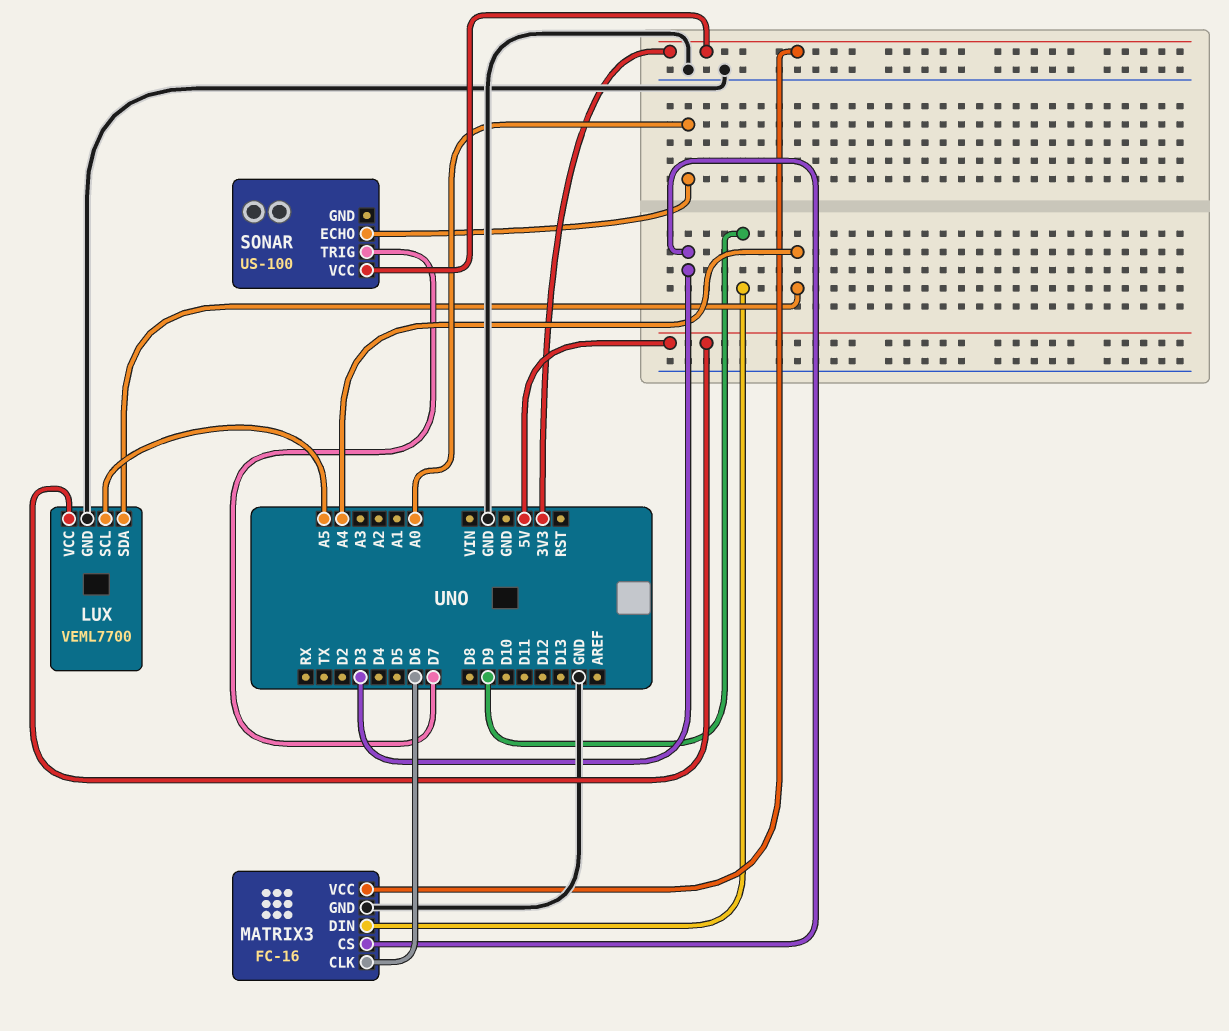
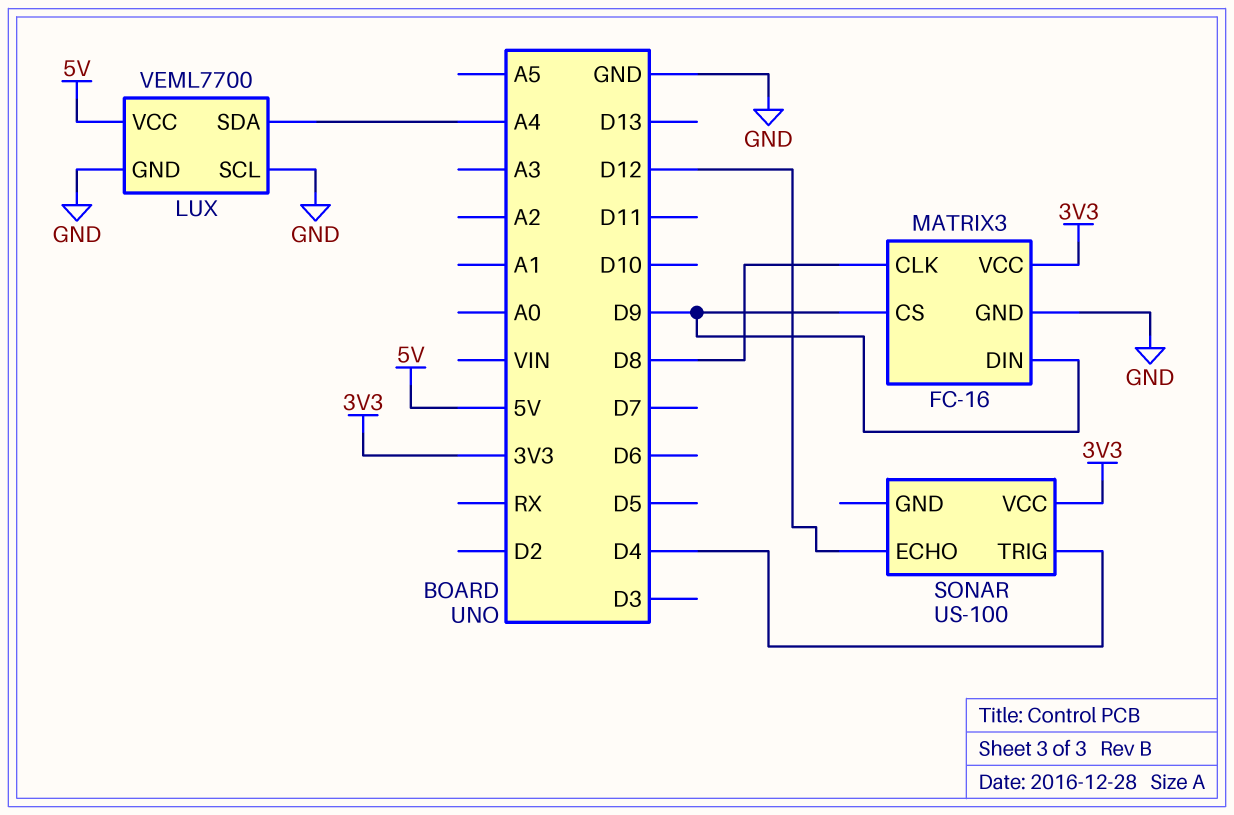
LUX pin SCL: A5 -> GND
MATRIX3 pin CLK: D6 -> D8
MATRIX3 pin CS: D3 -> D9
SONAR pin ECHO: A0 -> D12
SONAR pin TRIG: D7 -> D4

